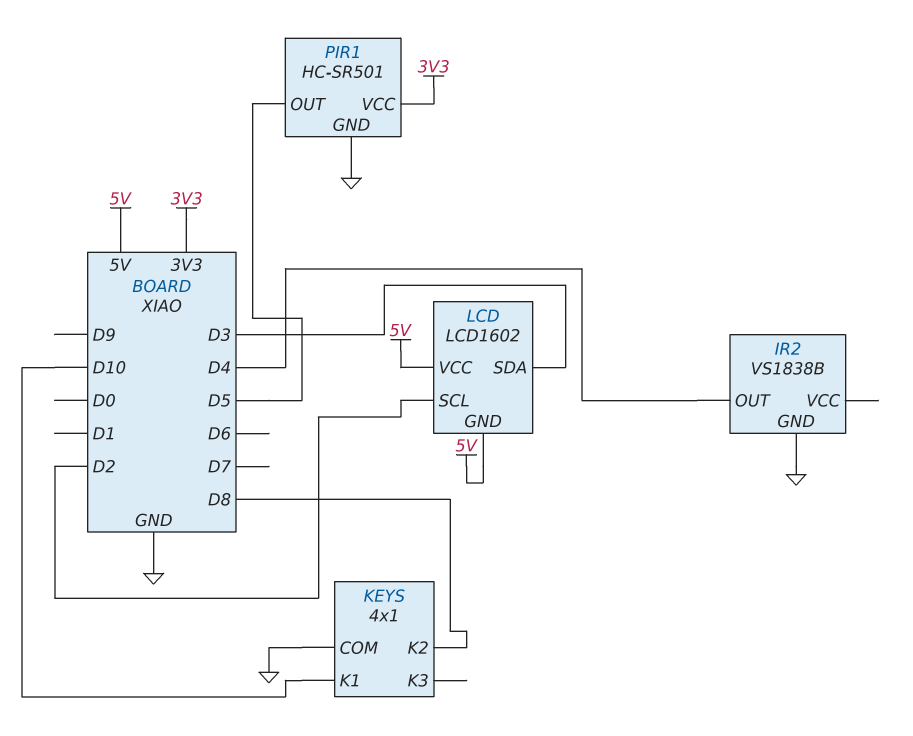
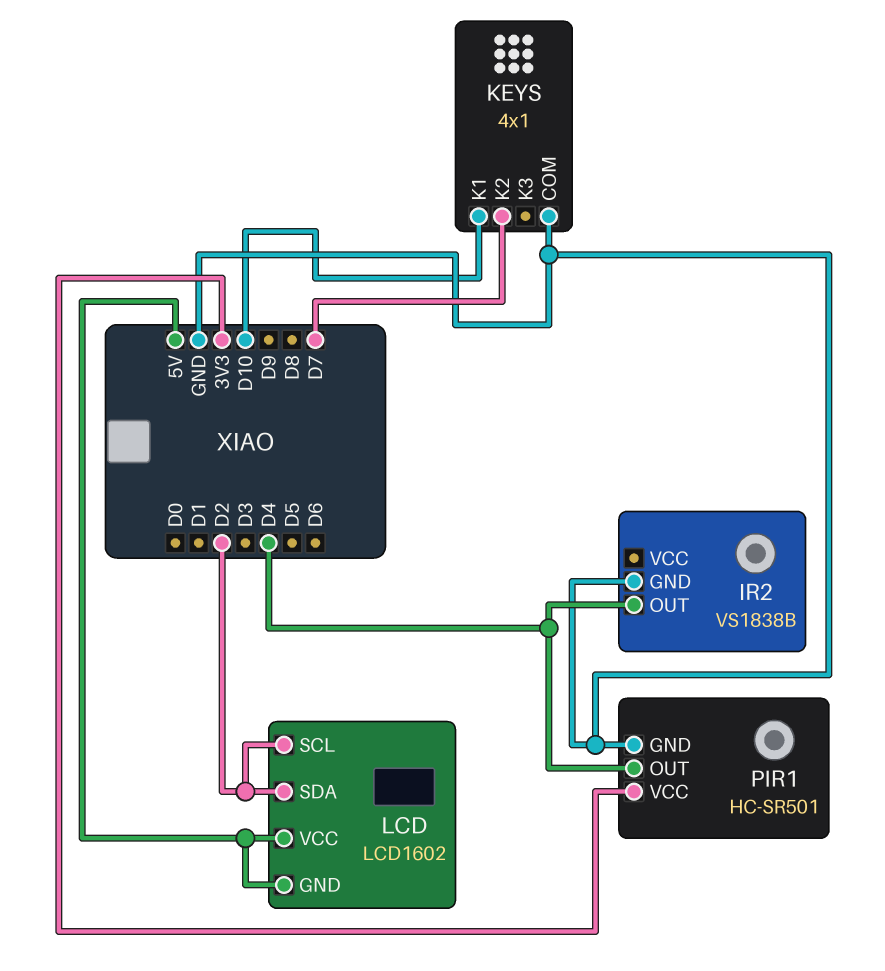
KEYS pin K2: D8 -> D7
LCD pin SDA: D3 -> D2
PIR1 pin OUT: D5 -> D4

